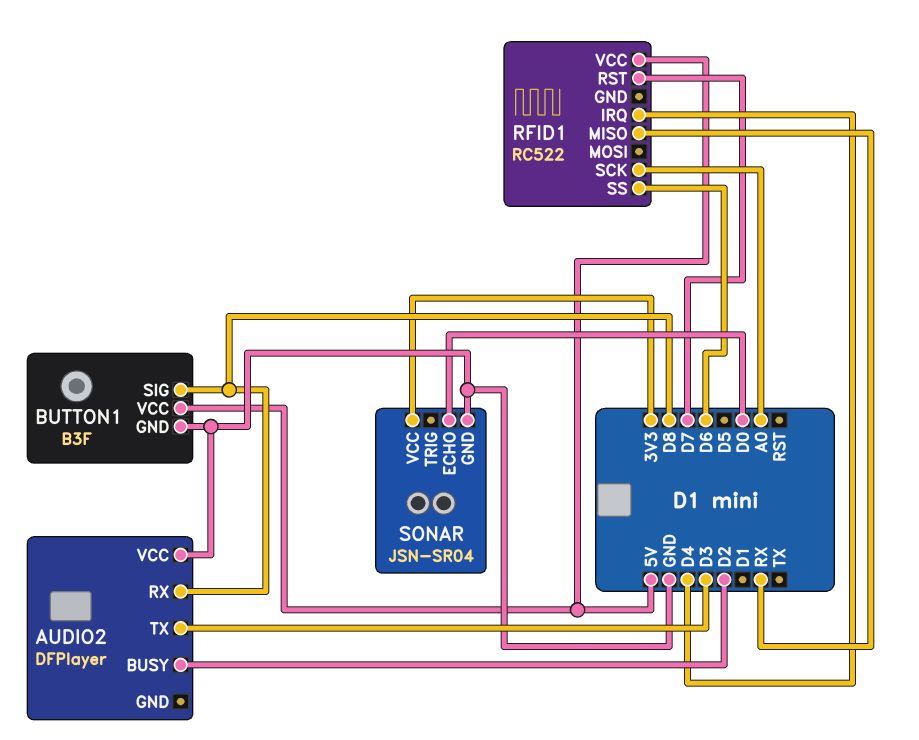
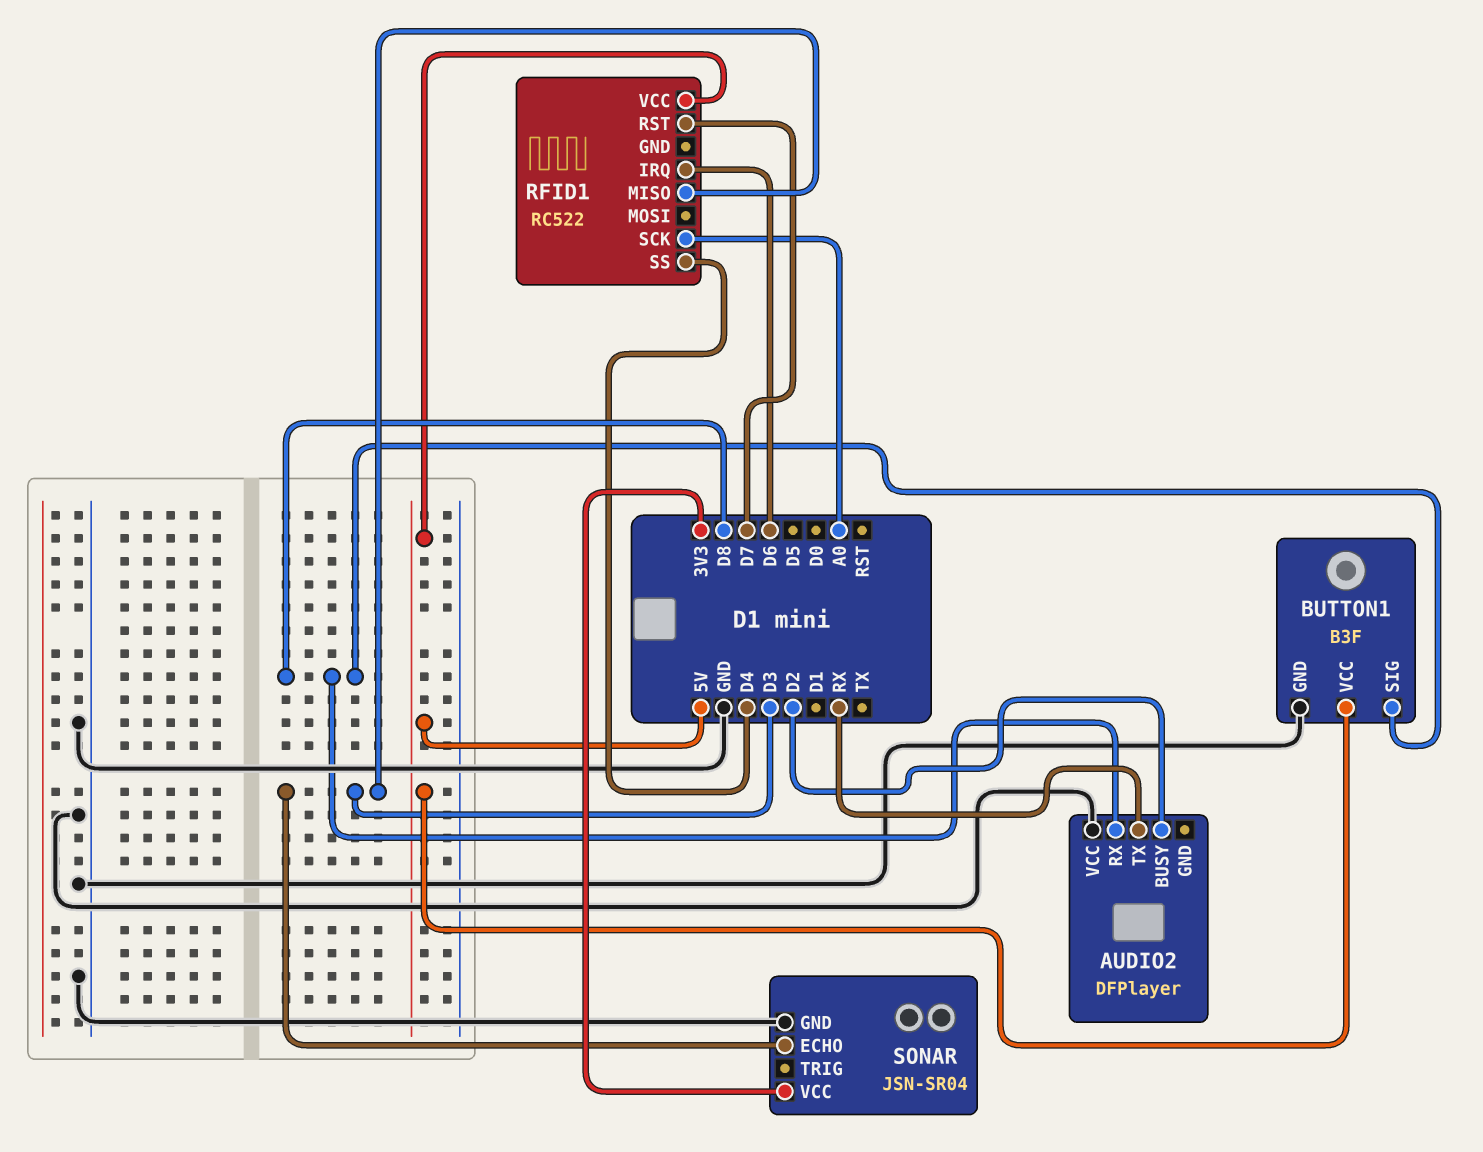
AUDIO2 pin TX: D3 -> RX
RFID1 pin IRQ: D4 -> D6
RFID1 pin MISO: RX -> D3
RFID1 pin SS: D6 -> D4
SONAR pin ECHO: D0 -> D3

